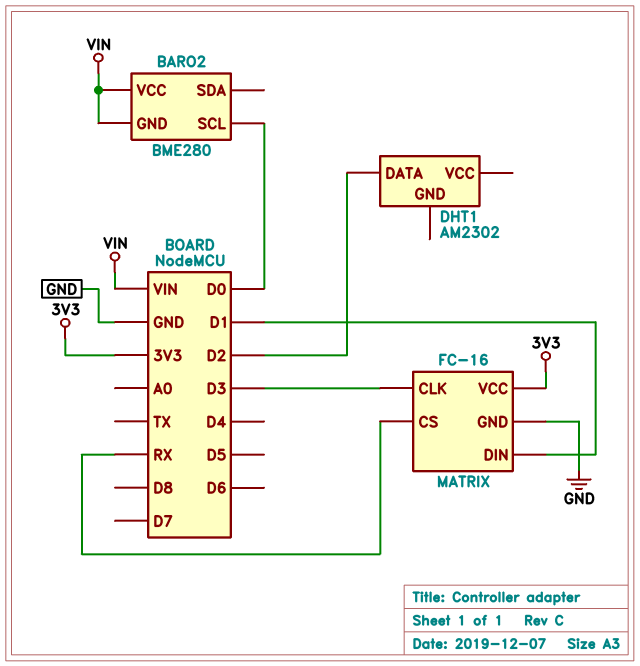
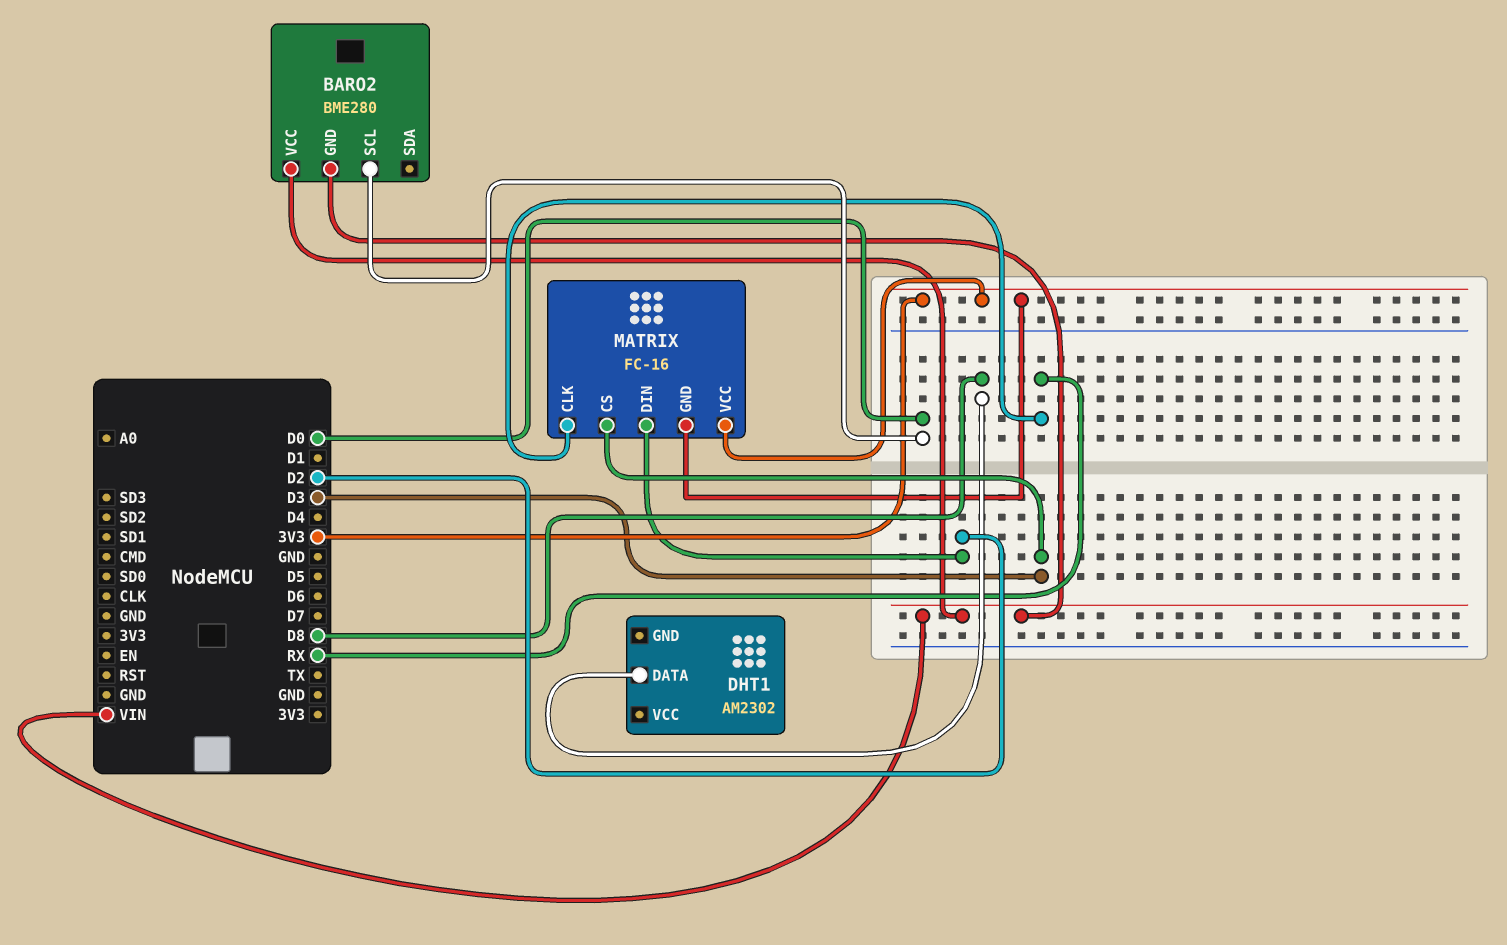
DHT1 pin DATA: D2 -> D8
MATRIX pin CLK: D3 -> RX
MATRIX pin CS: RX -> D3
MATRIX pin DIN: D1 -> D2
MATRIX pin GND: GND -> 3V3

